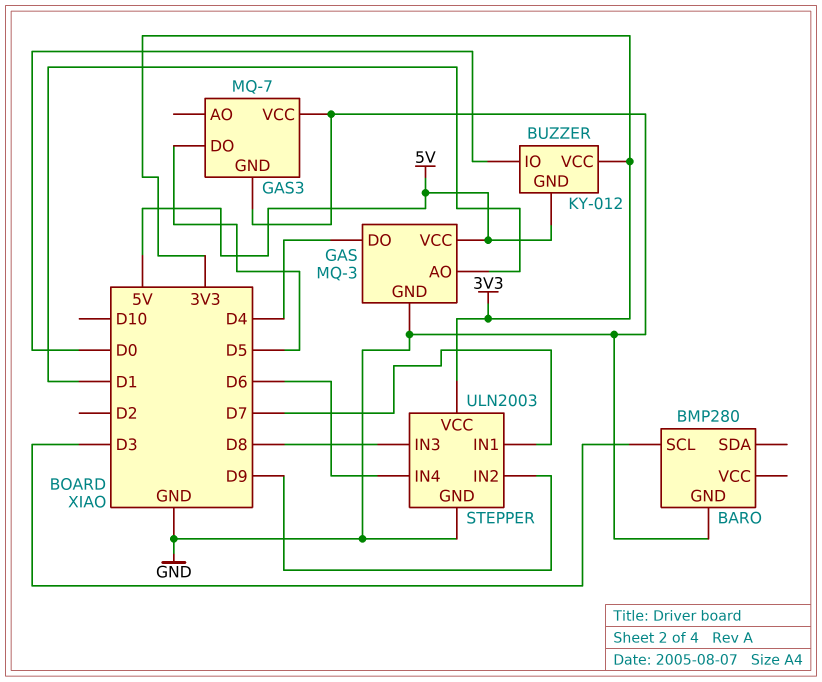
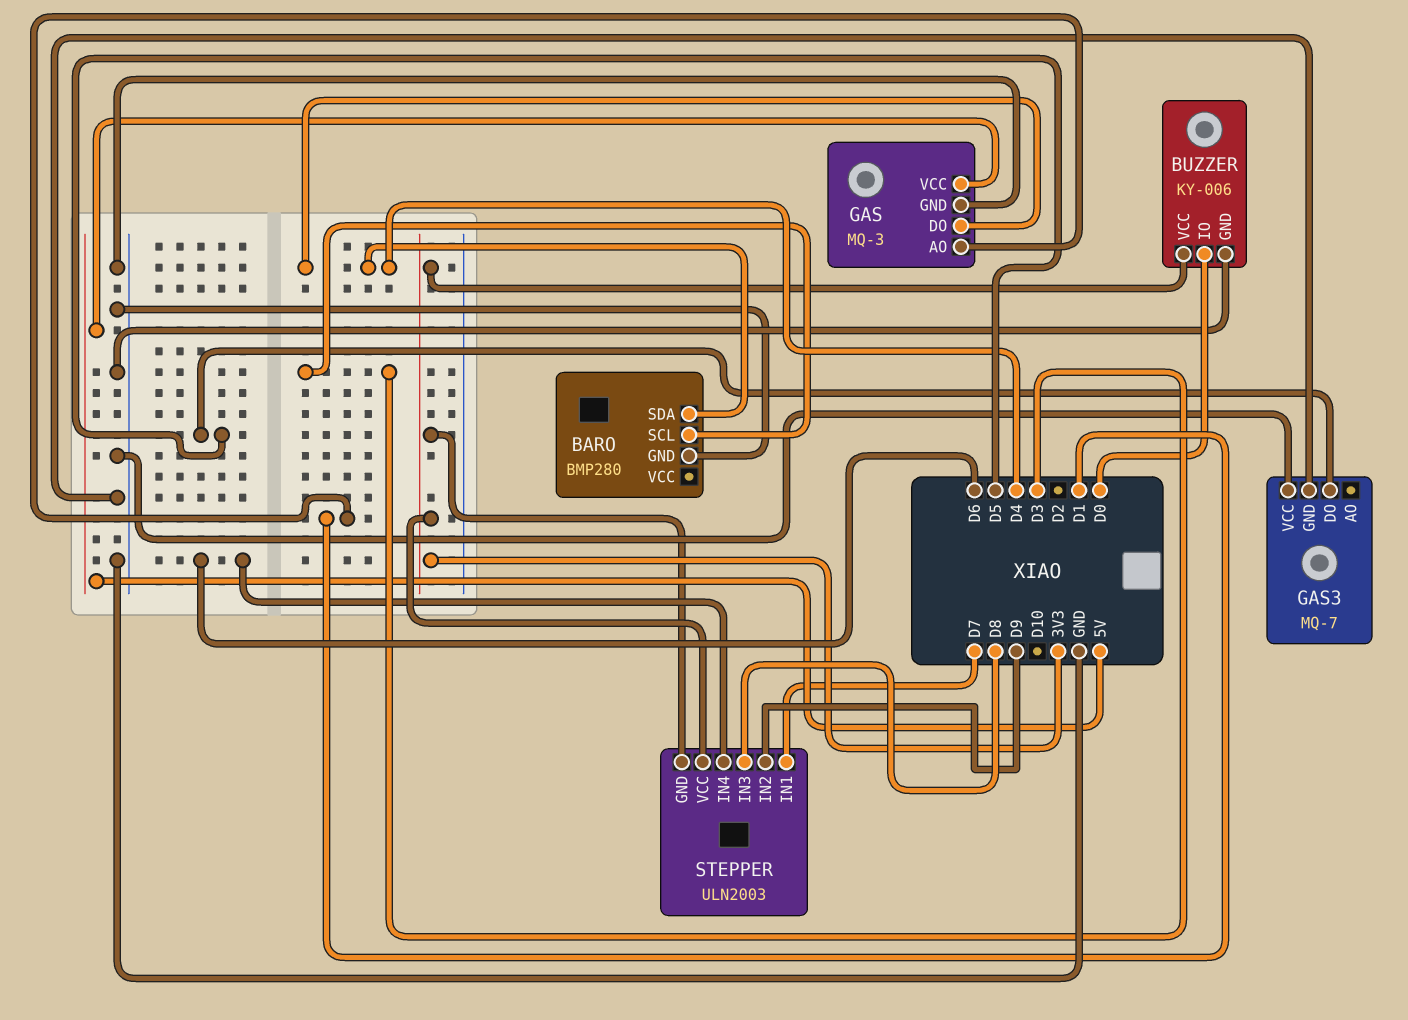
BARO pin SDA: none -> D4
BUZZER: KY-012 -> KY-006
BUZZER pin GND: 5V -> GND
STEPPER pin GND: GND -> 3V3

